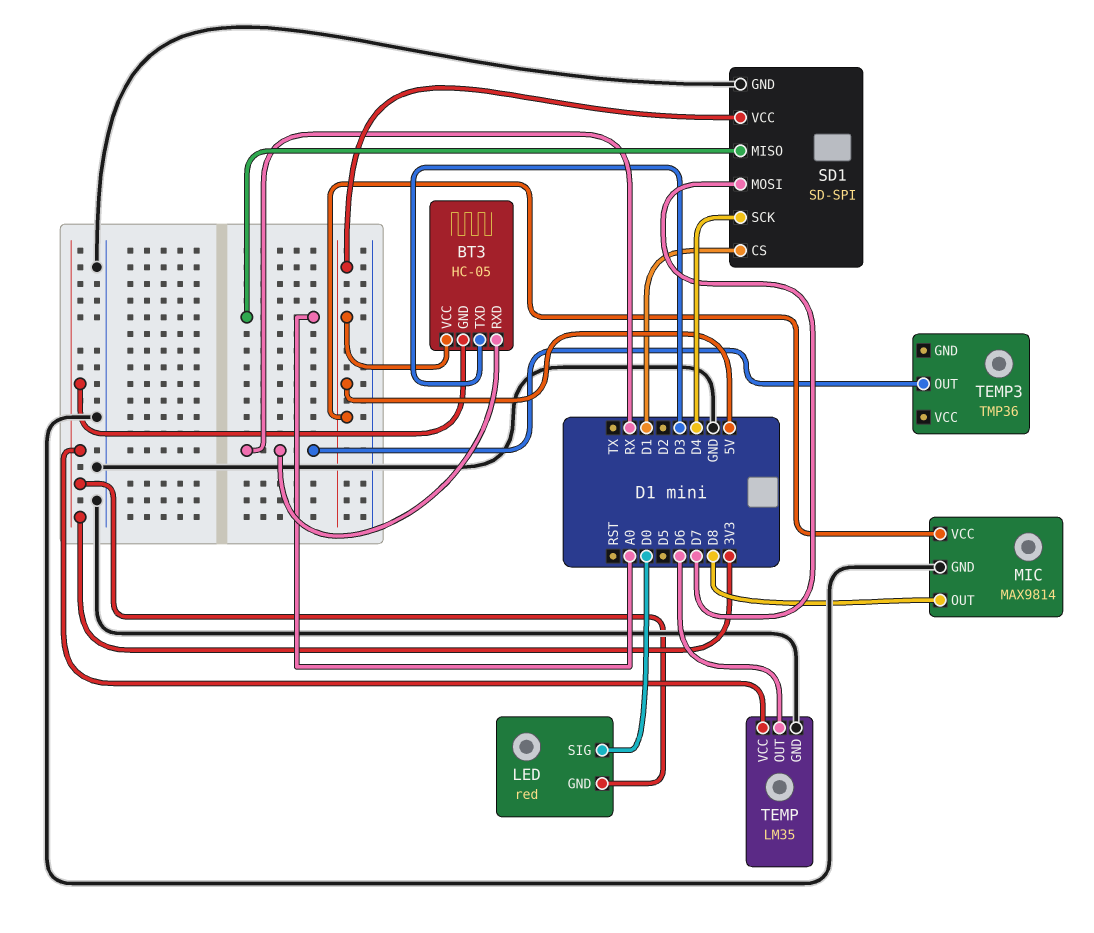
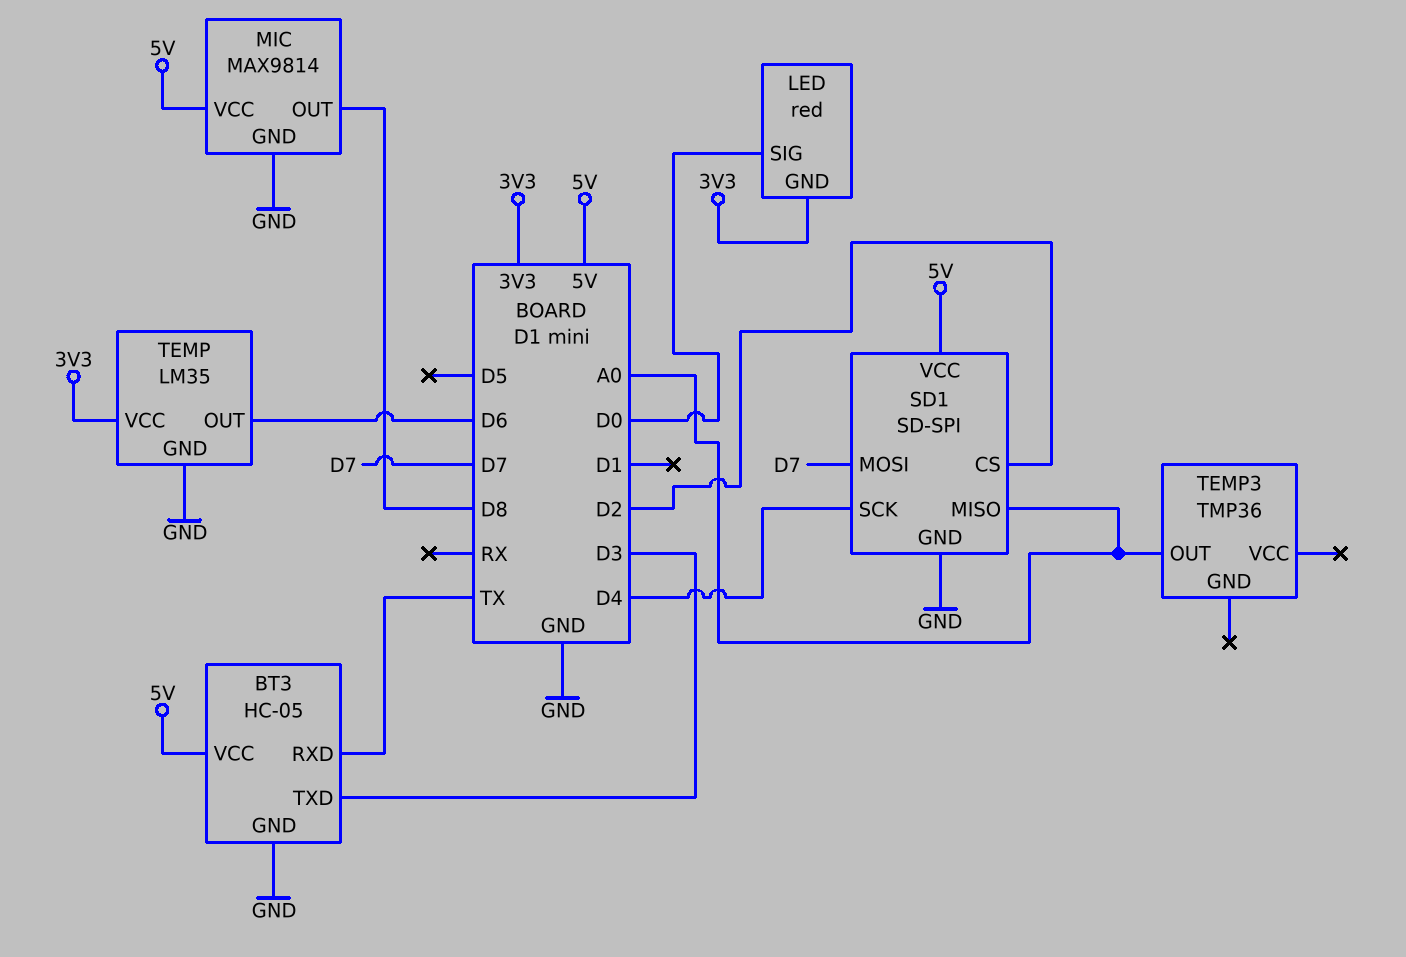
BT3 pin GND: 3V3 -> GND
BT3 pin RXD: RX -> TX
SD1 pin CS: D1 -> D2
TEMP3 pin OUT: RX -> A0

